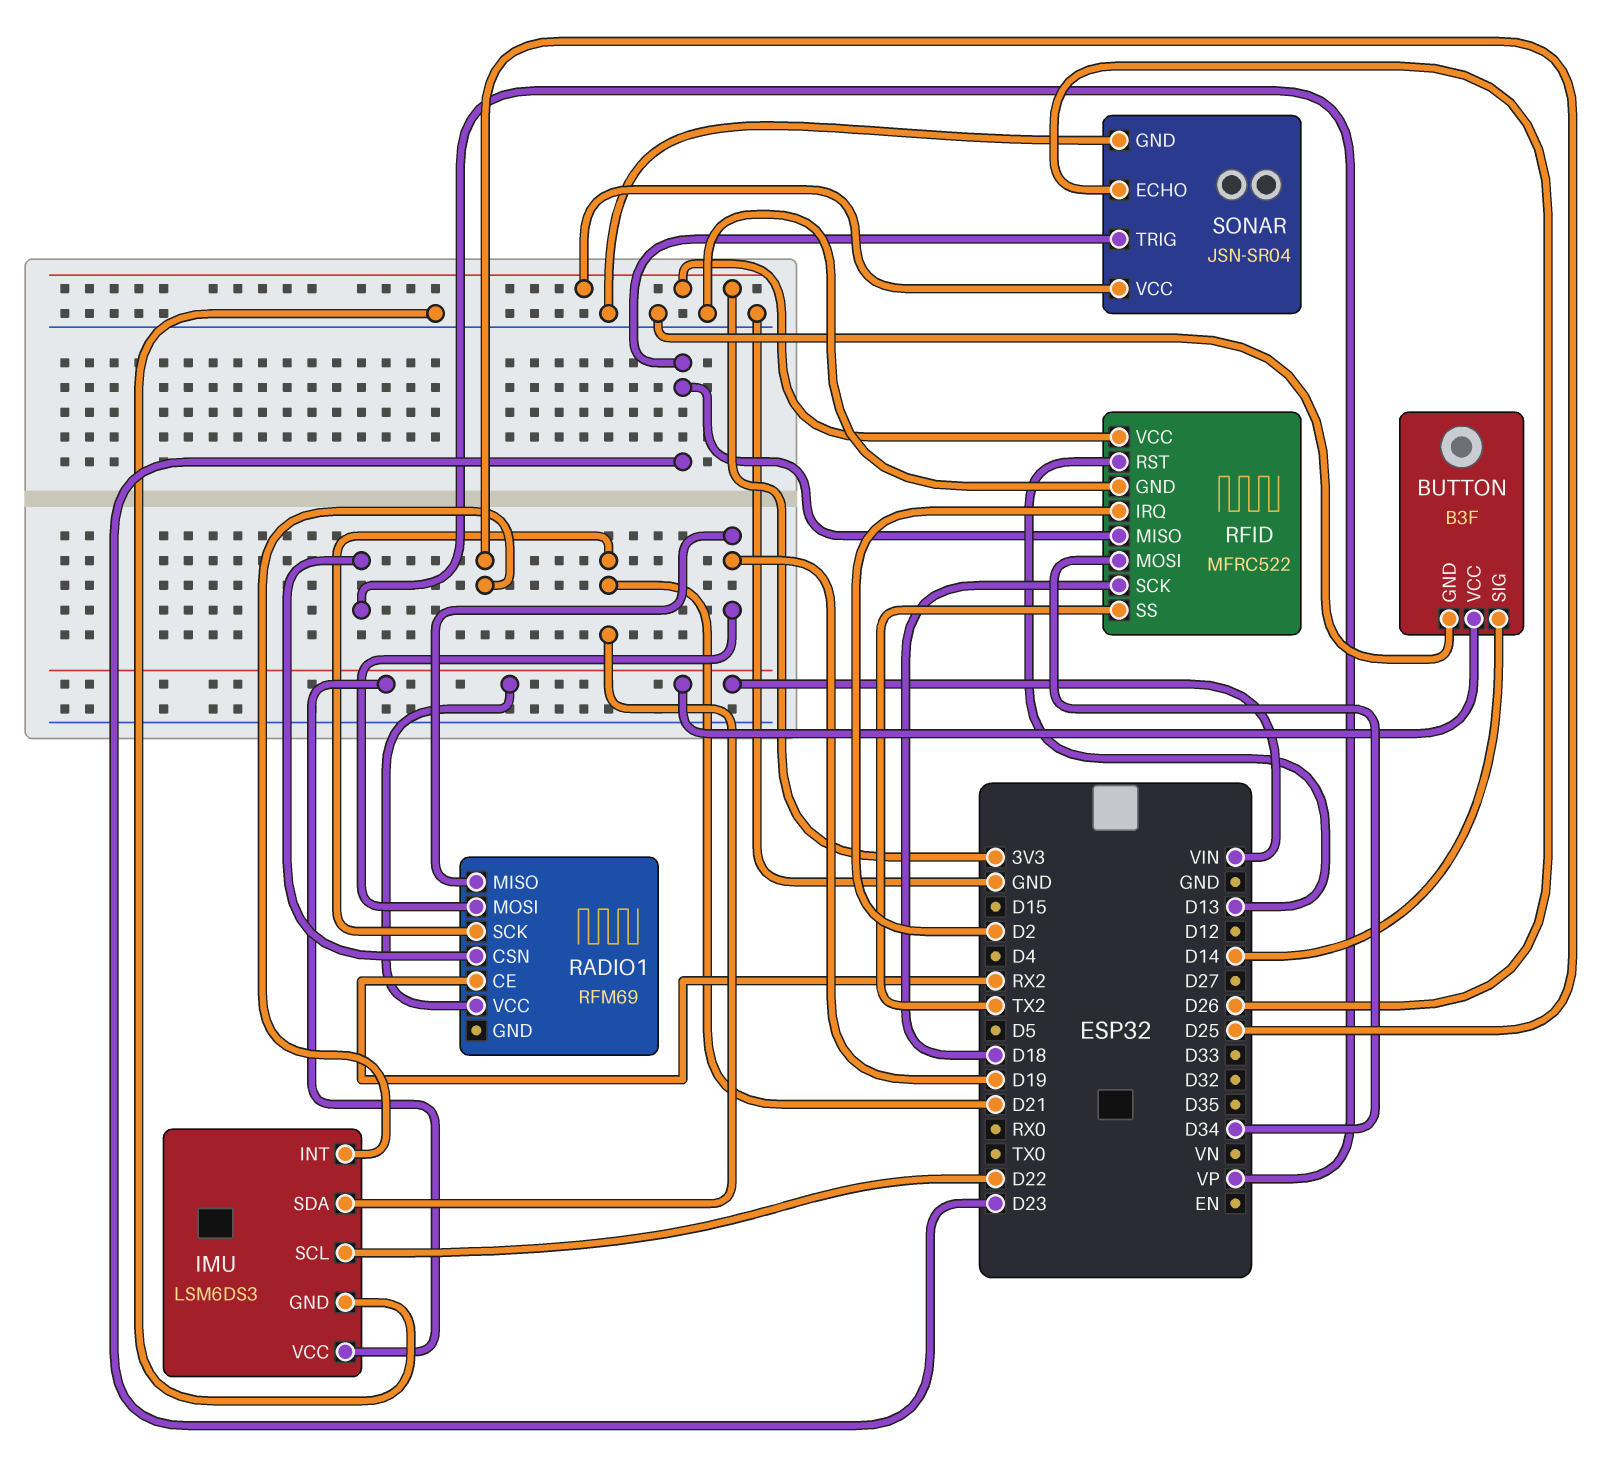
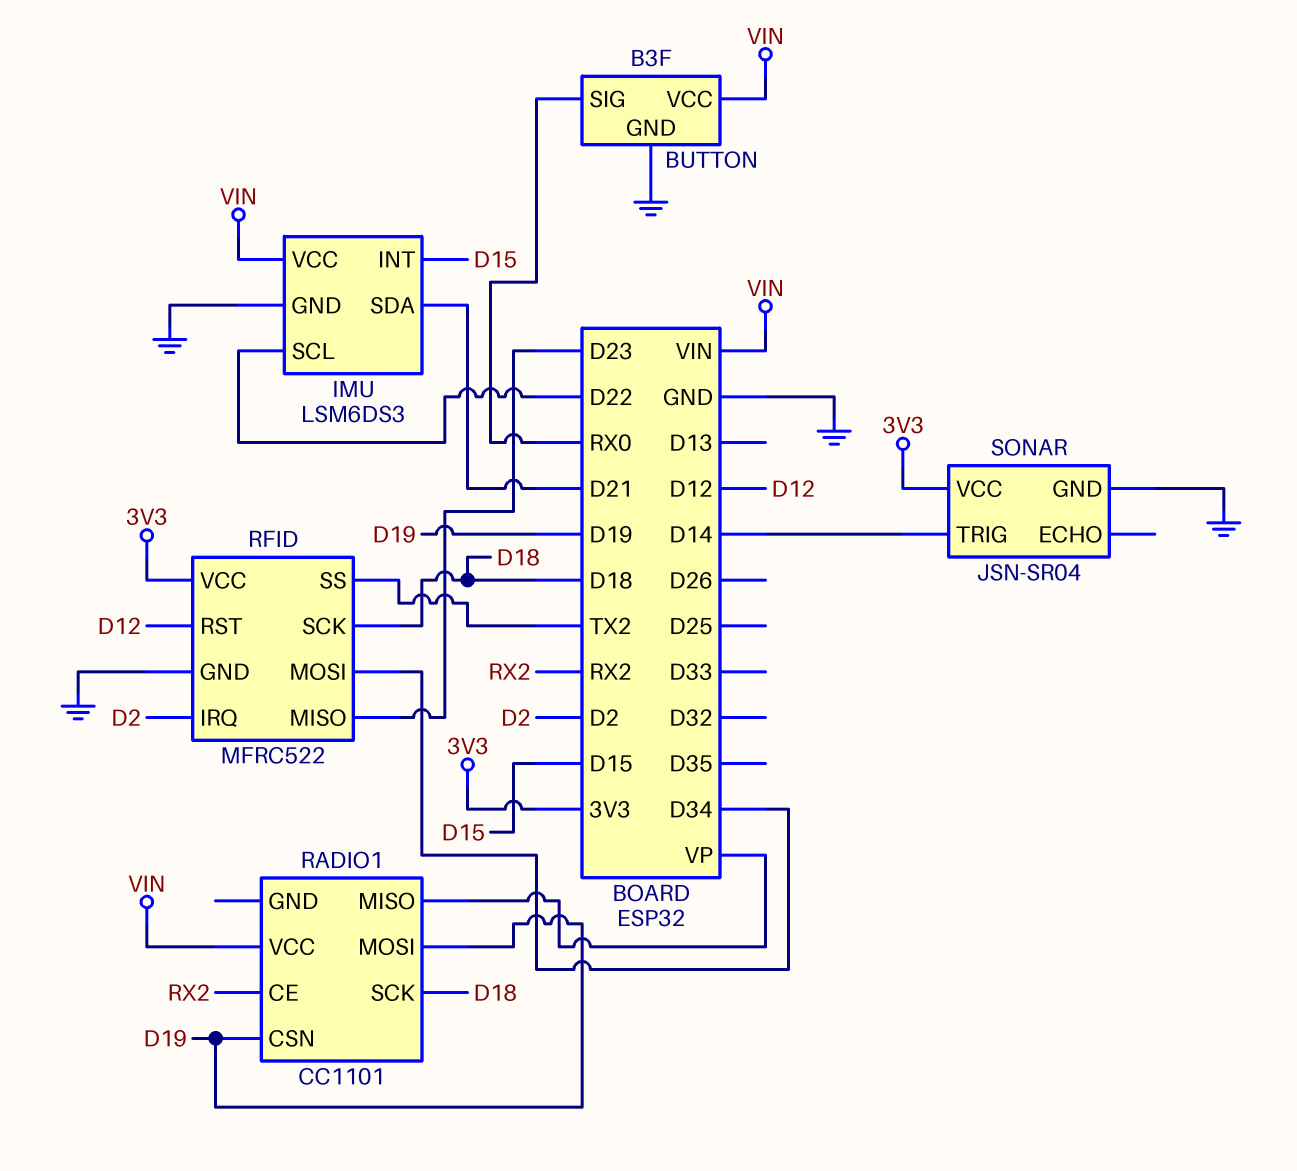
BUTTON pin SIG: D14 -> RX0
IMU pin INT: D25 -> D15
RADIO1: RFM69 -> CC1101
RADIO1 pin CSN: VP -> D19
RADIO1 pin MISO: D19 -> VP
RADIO1 pin SCK: D21 -> D18
RFID pin RST: D13 -> D12
SONAR pin ECHO: D26 -> none
SONAR pin TRIG: D23 -> D14

